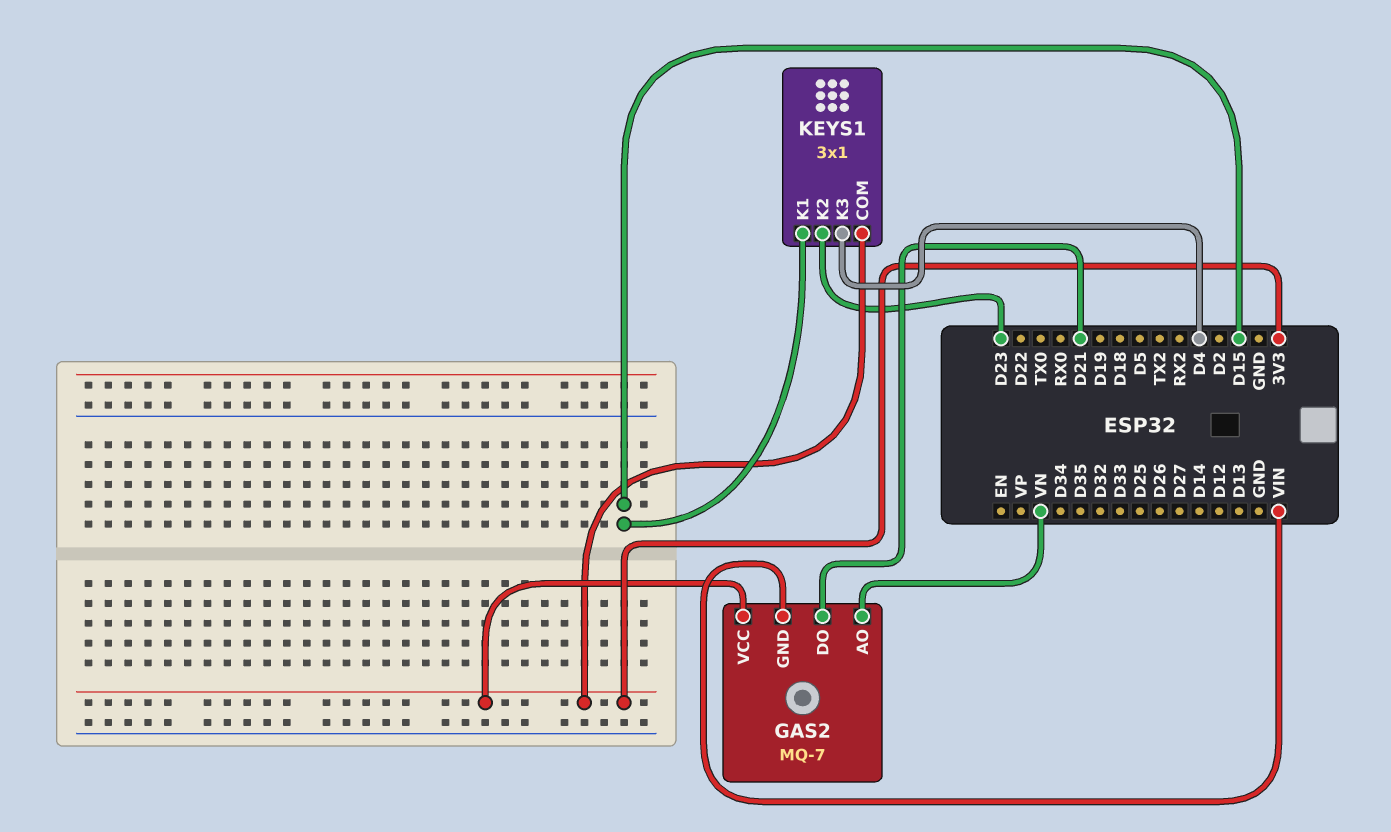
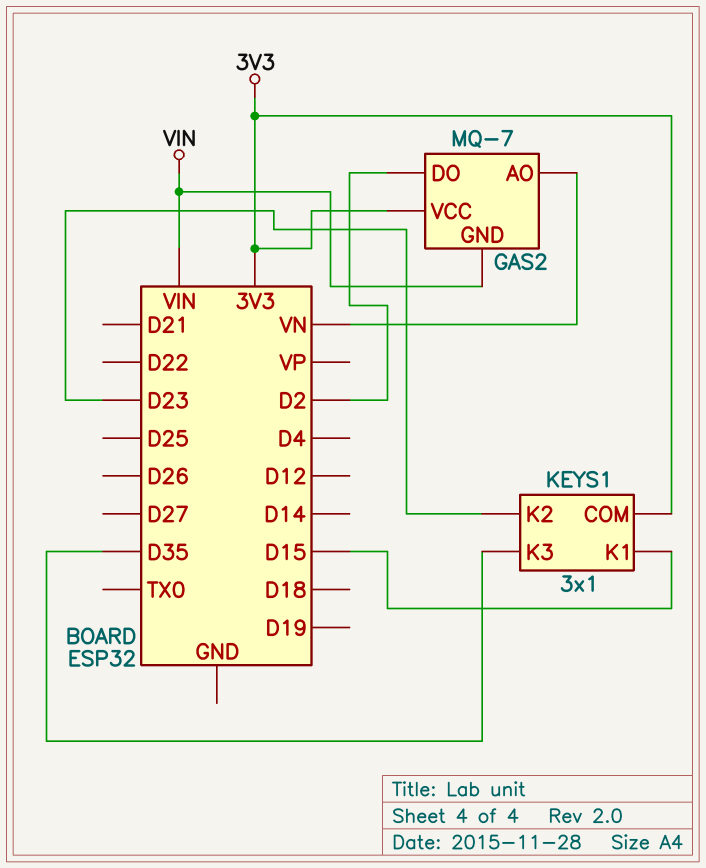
GAS2 pin DO: D21 -> D2
KEYS1 pin K3: D4 -> D35

